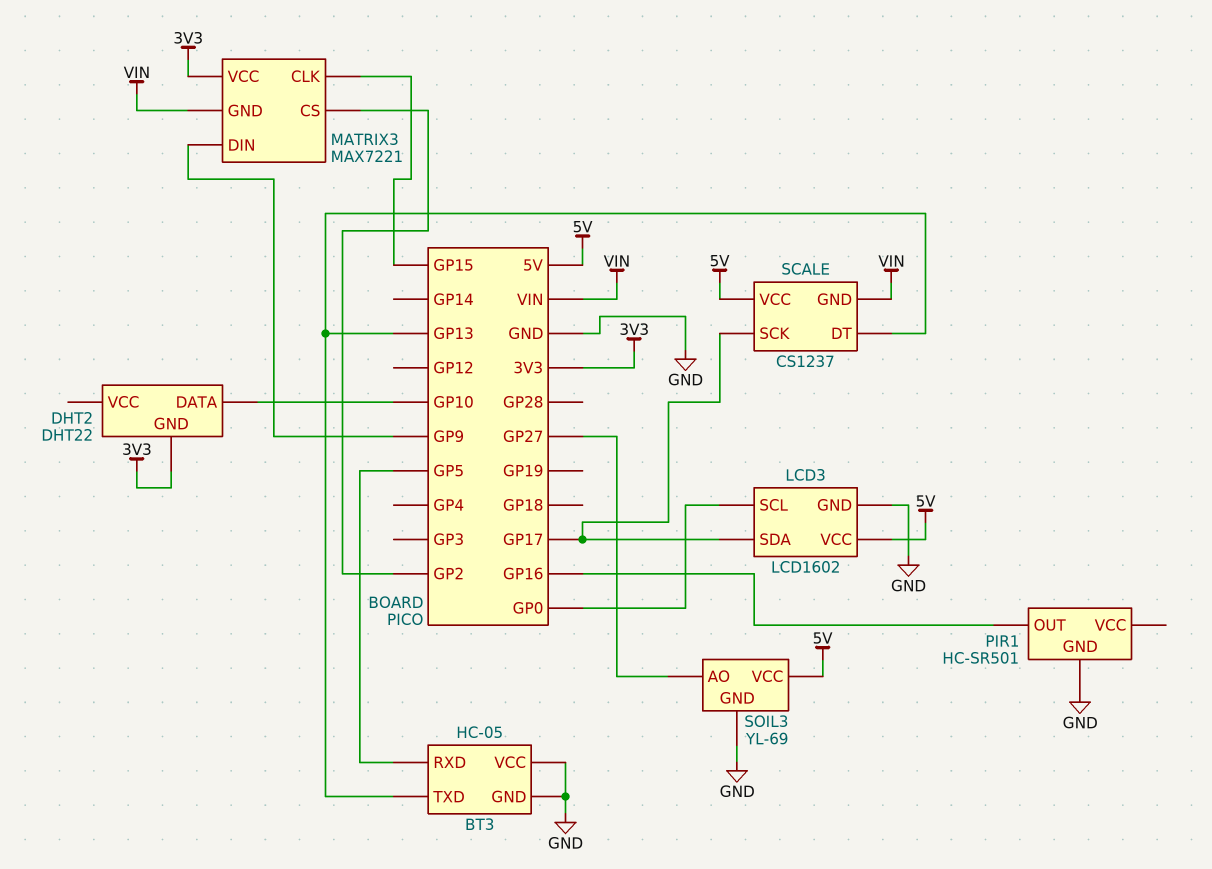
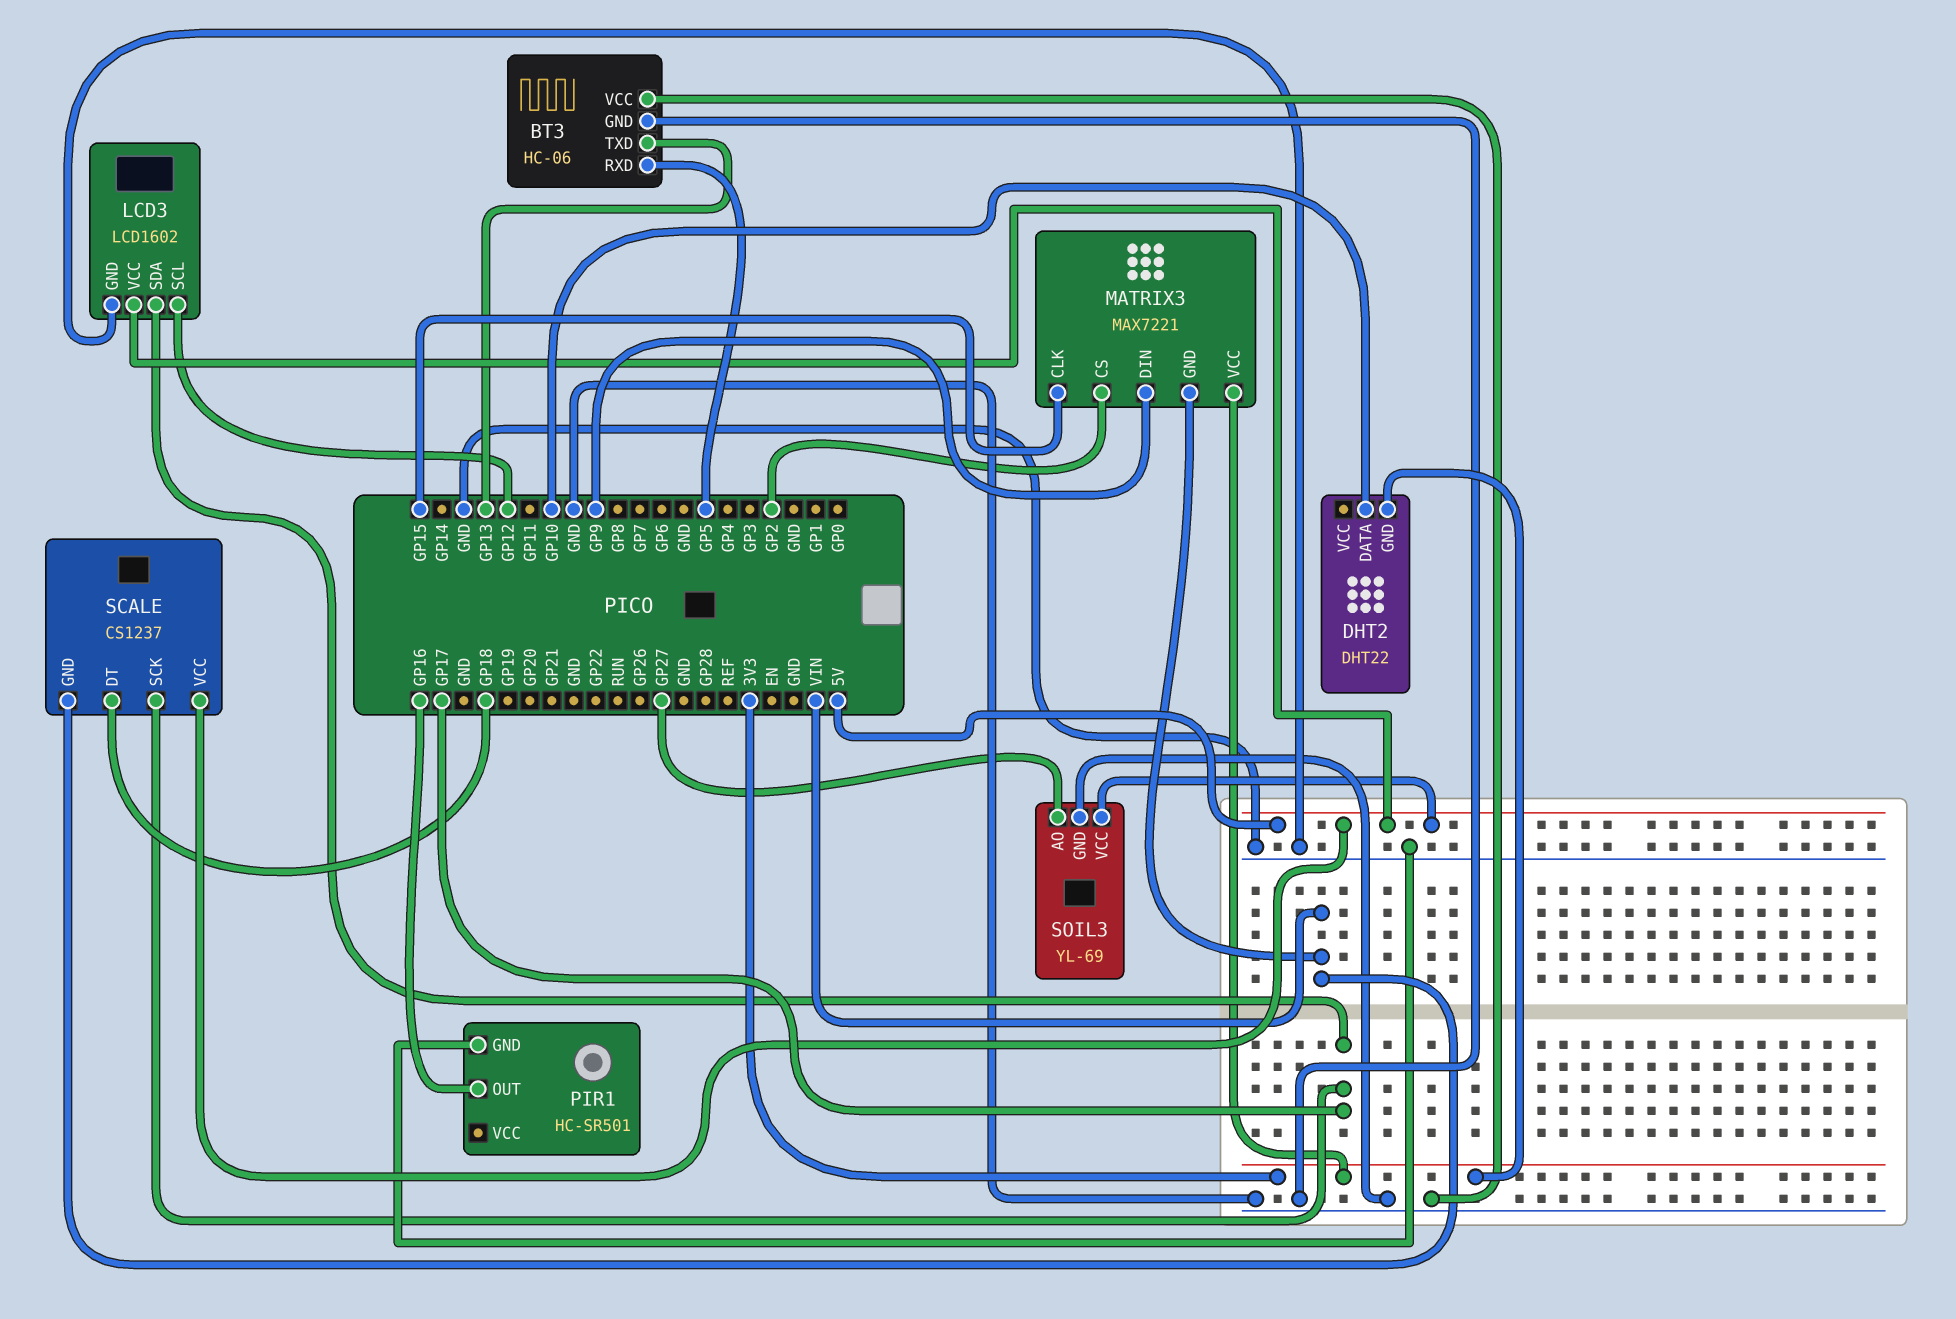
BT3: HC-05 -> HC-06
LCD3 pin SCL: GP0 -> GP12
SCALE pin DT: GP13 -> GP18

